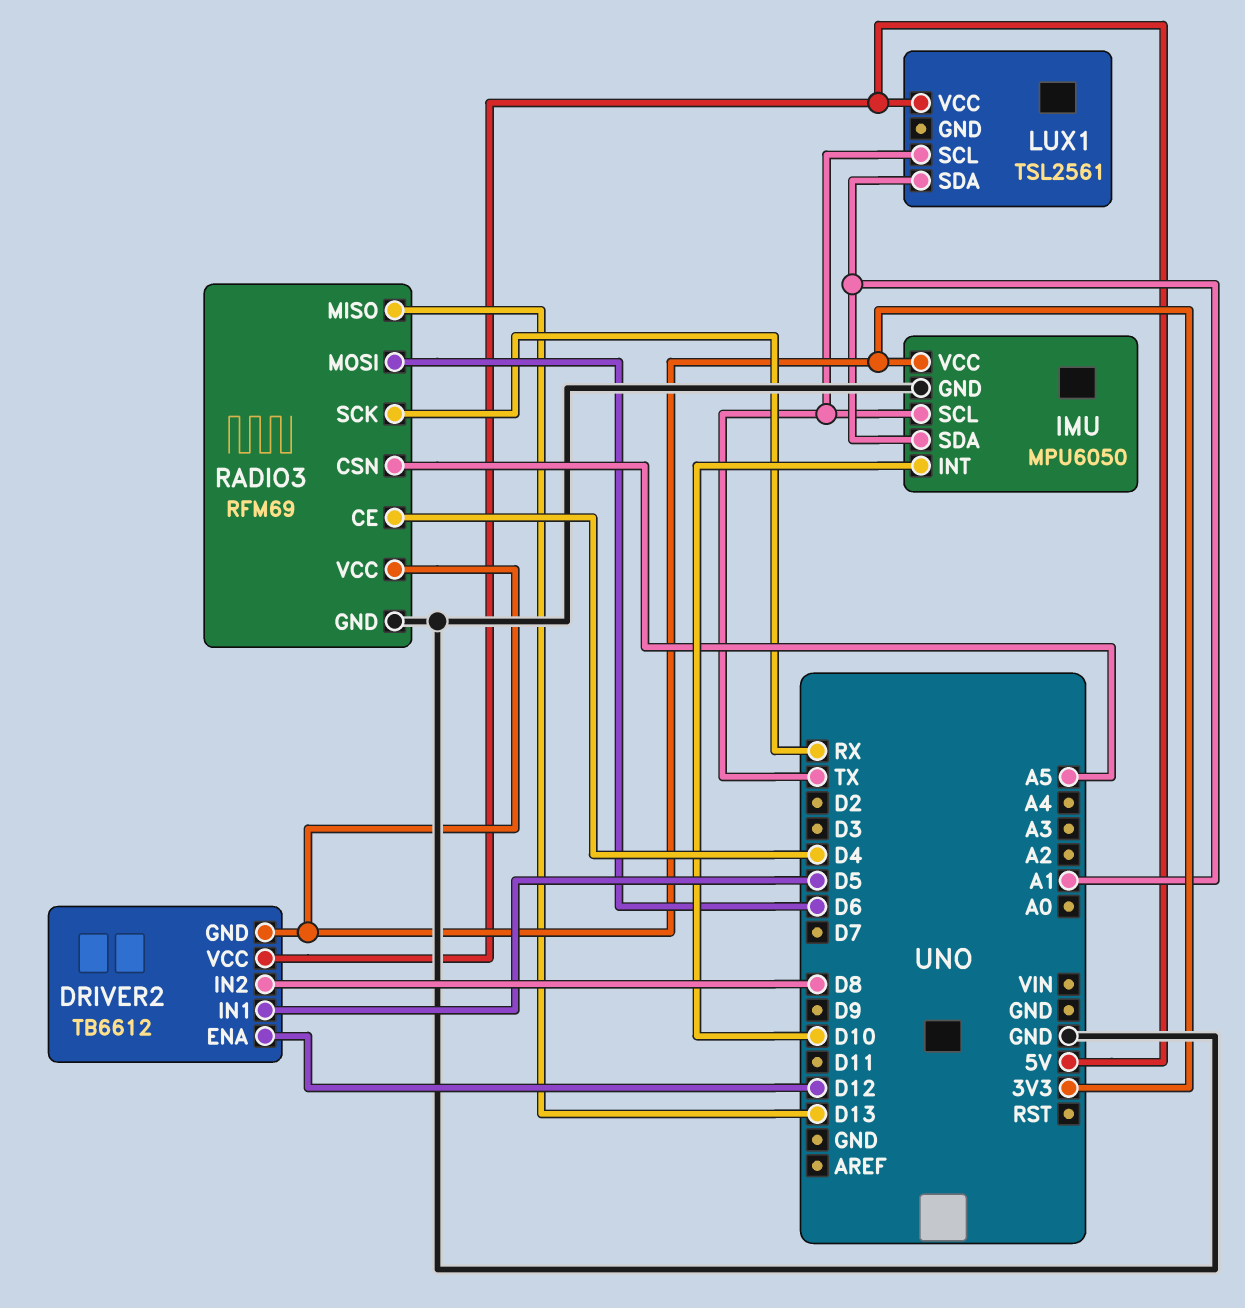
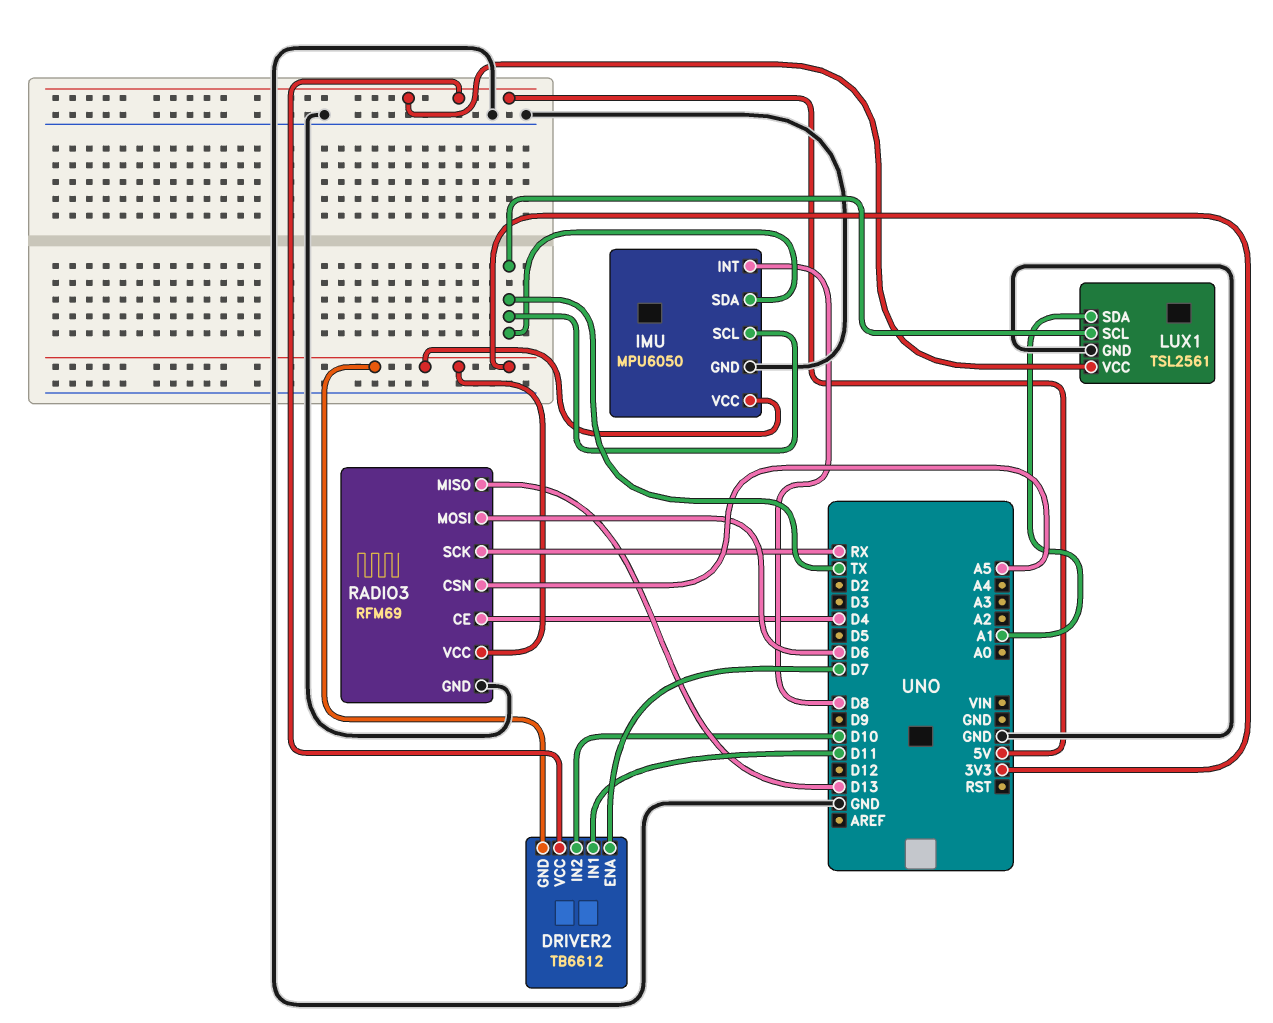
DRIVER2 pin ENA: D12 -> D7
DRIVER2 pin IN1: D5 -> D11
DRIVER2 pin IN2: D8 -> D10
IMU pin INT: D10 -> D8
IMU pin SDA: A1 -> TX
LUX1 pin GND: none -> GND

